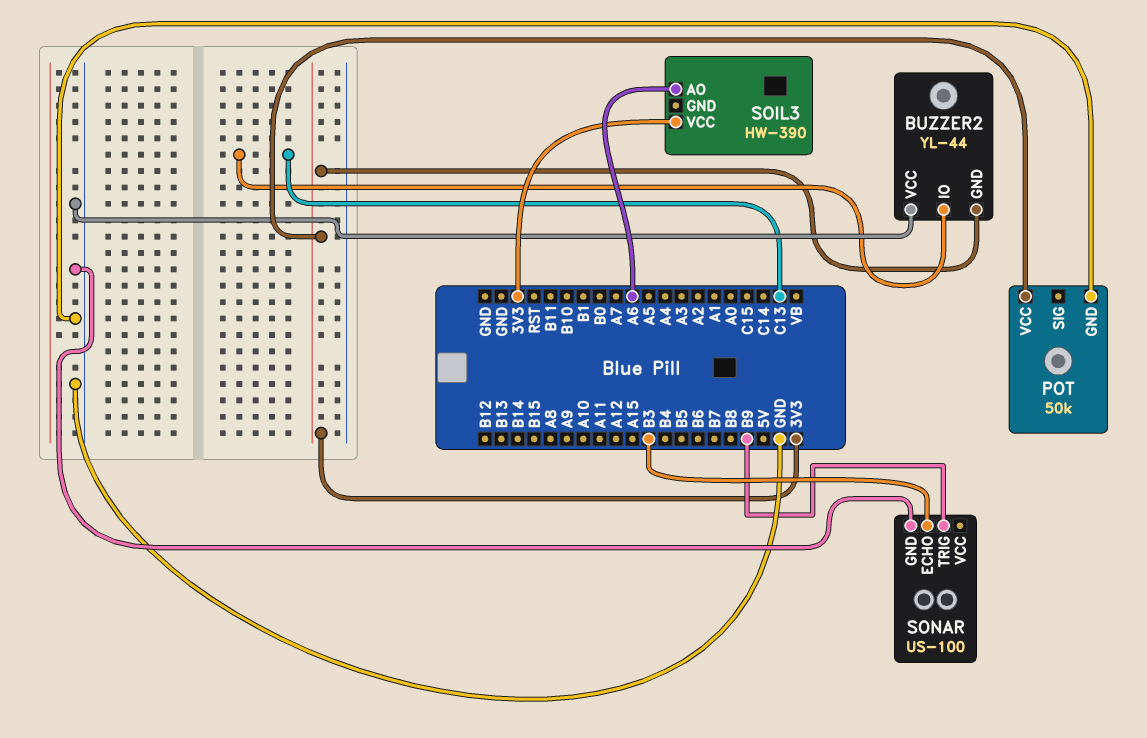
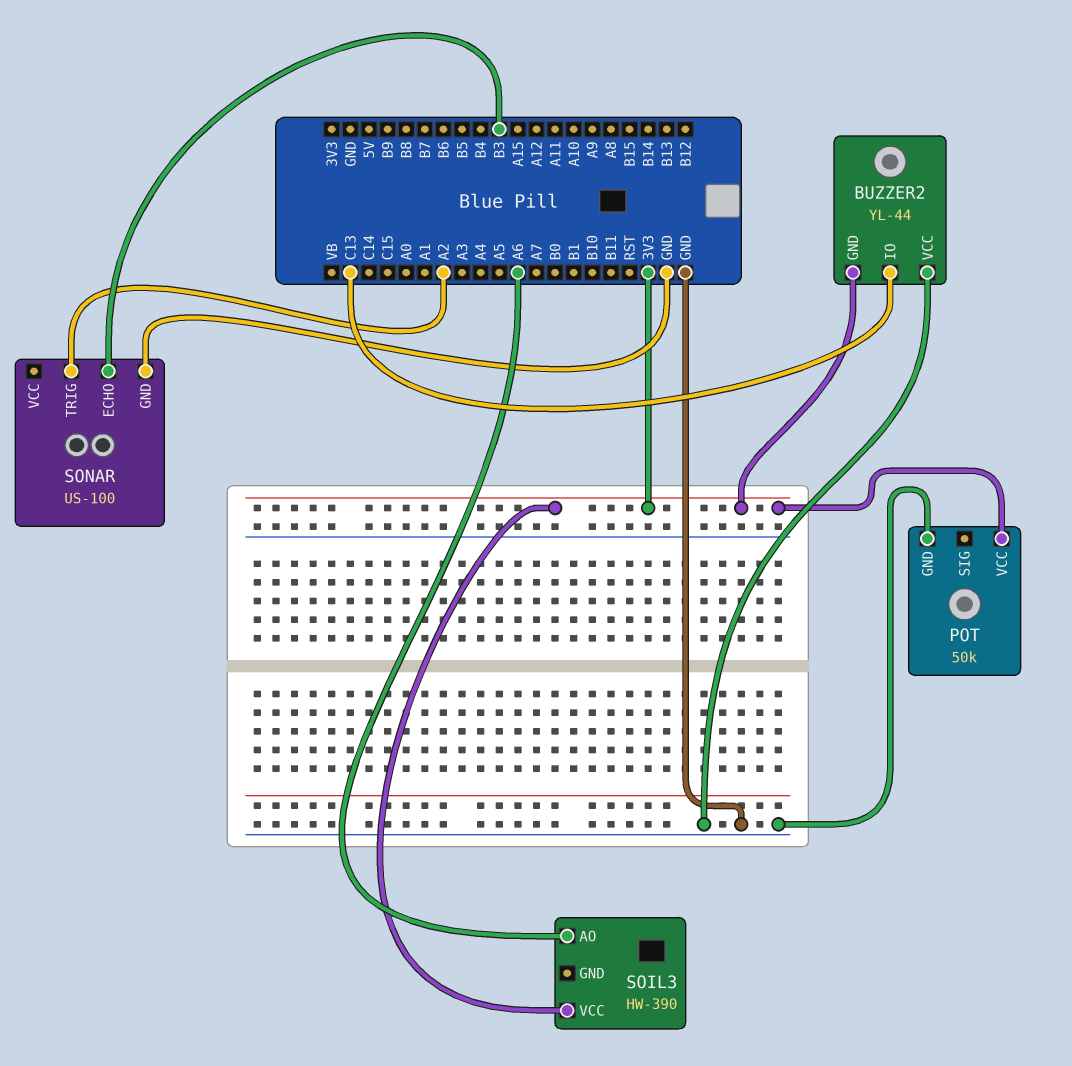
SONAR pin TRIG: B9 -> A2

